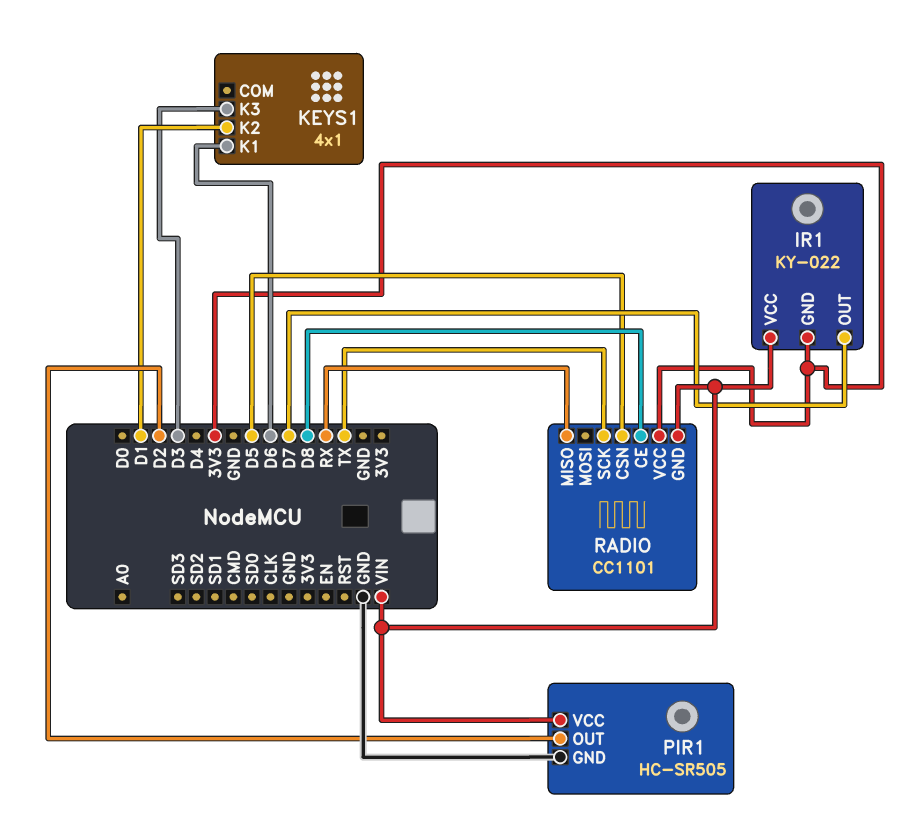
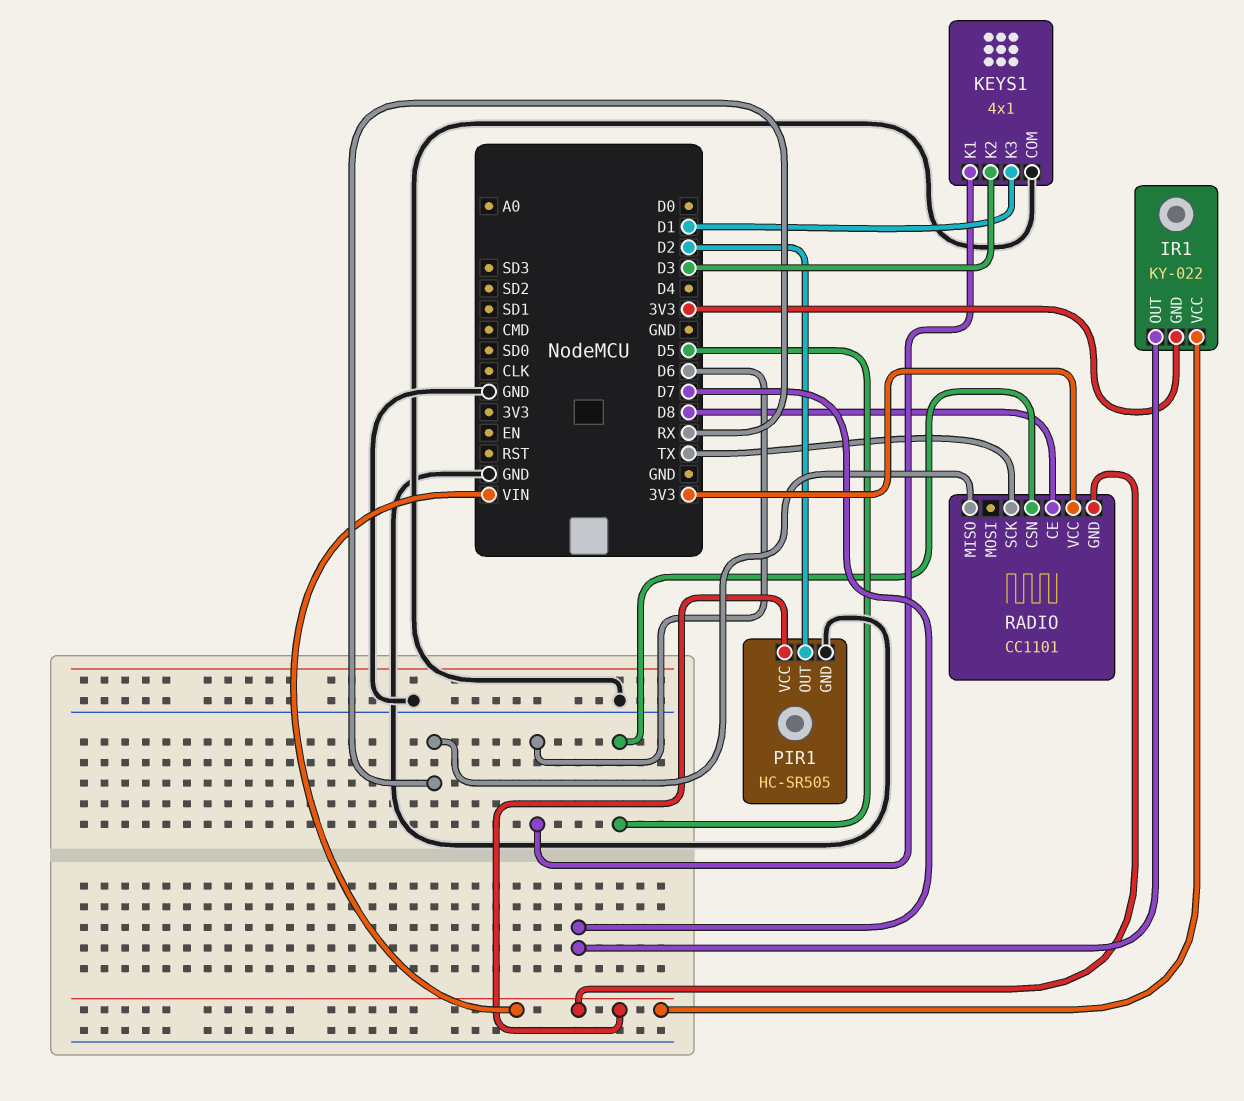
KEYS1 pin COM: none -> GND
KEYS1 pin K2: D1 -> D3
KEYS1 pin K3: D3 -> D1

